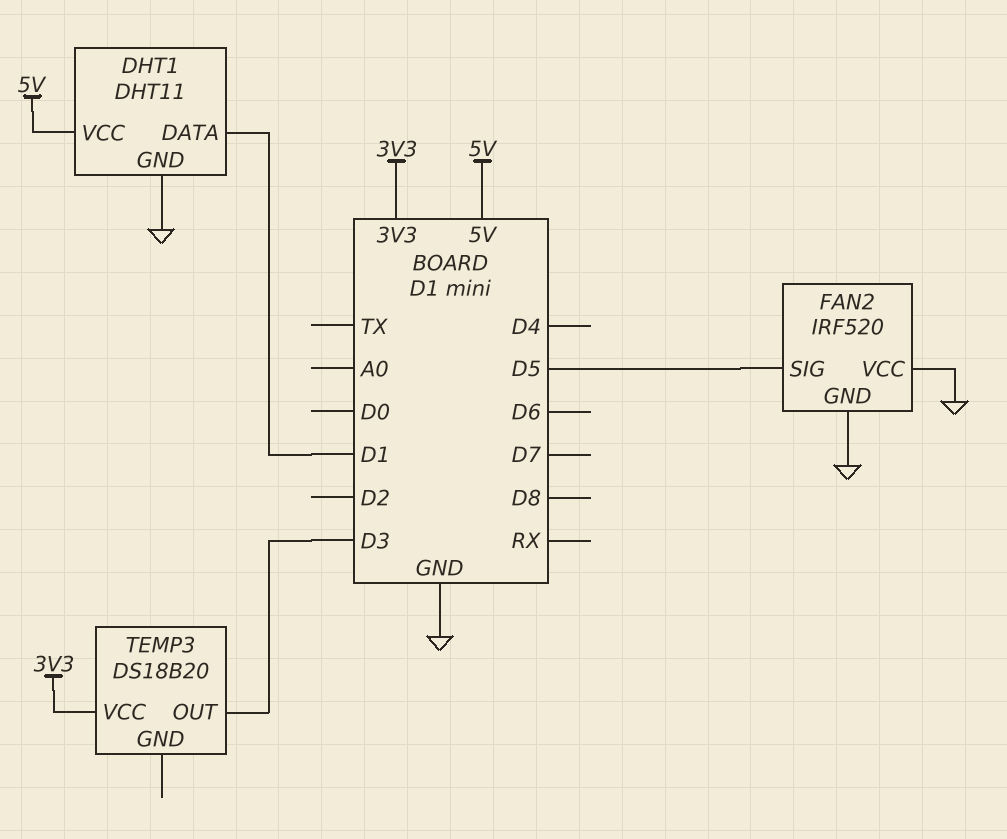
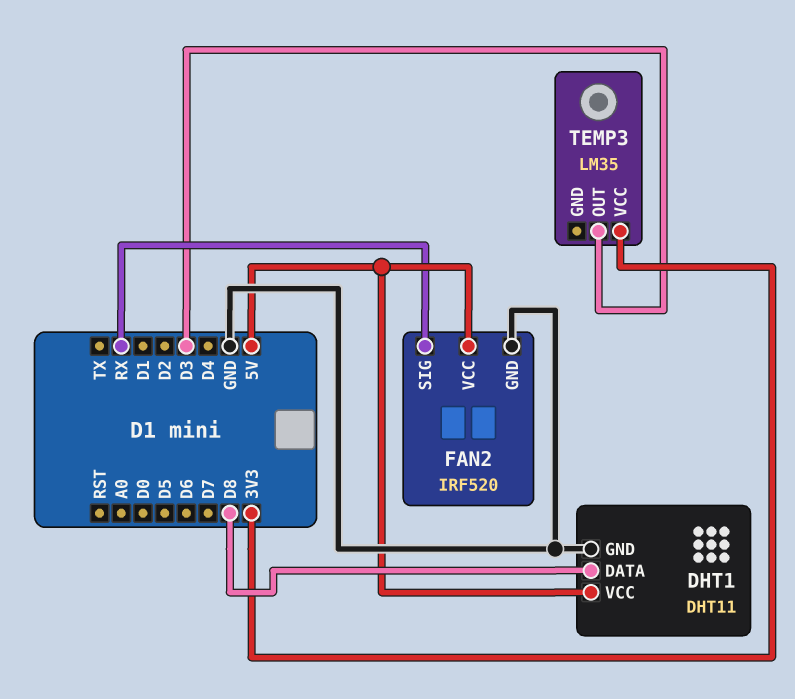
DHT1 pin DATA: D1 -> D8
FAN2 pin SIG: D5 -> RX
FAN2 pin VCC: GND -> 5V
TEMP3: DS18B20 -> LM35

